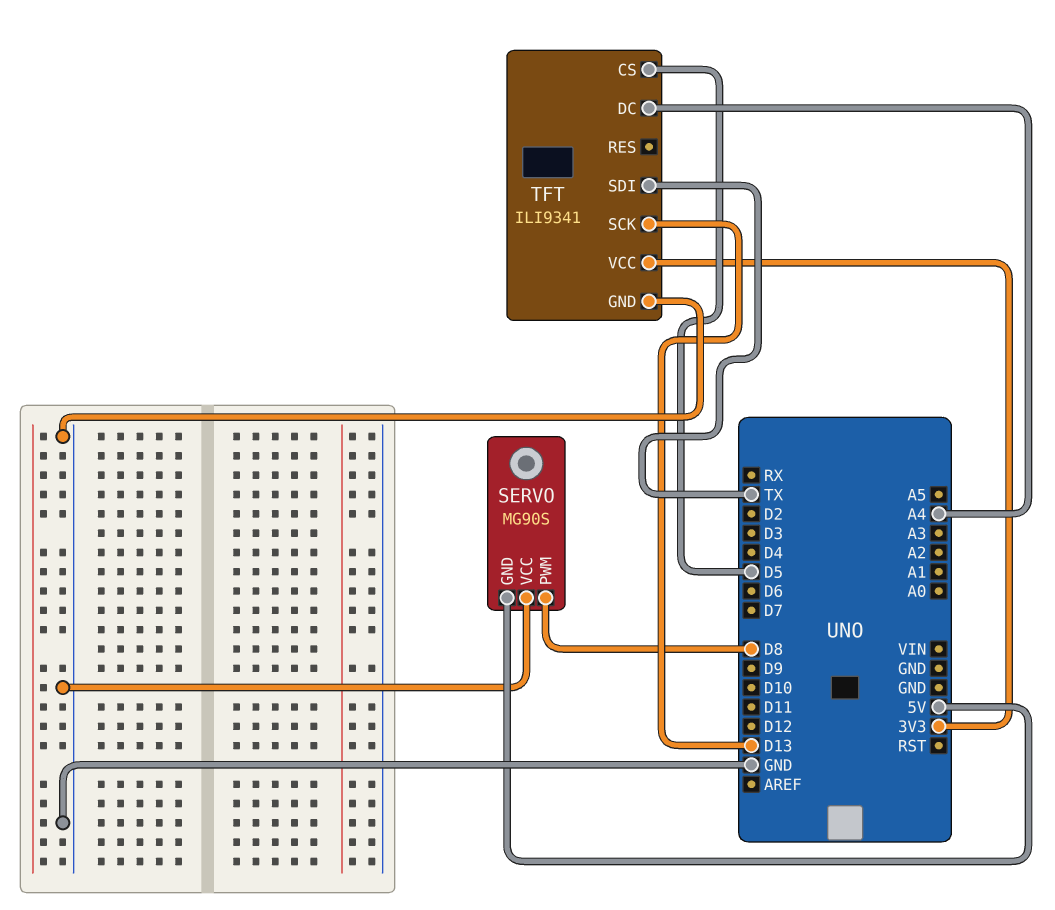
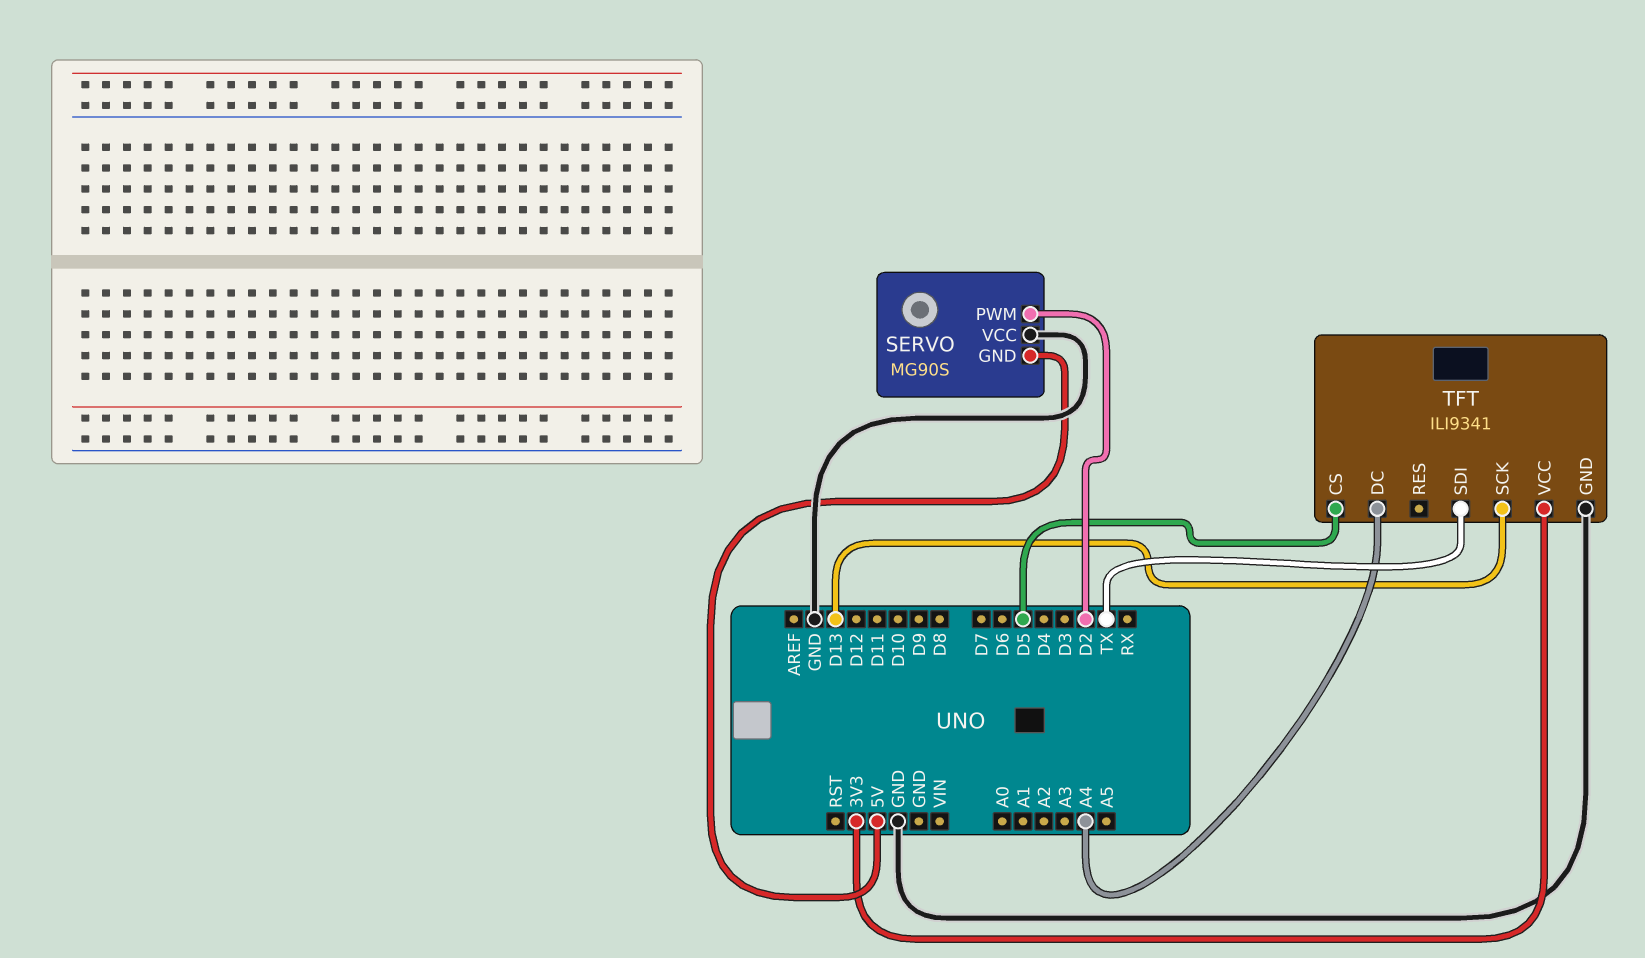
SERVO pin PWM: D8 -> D2

